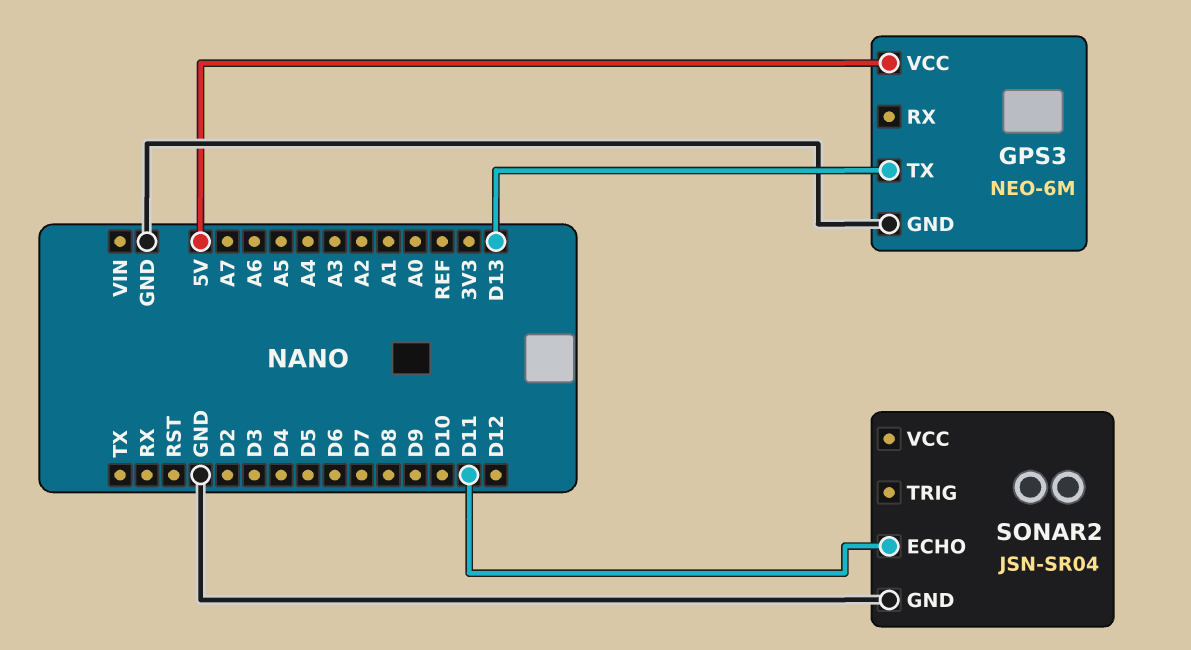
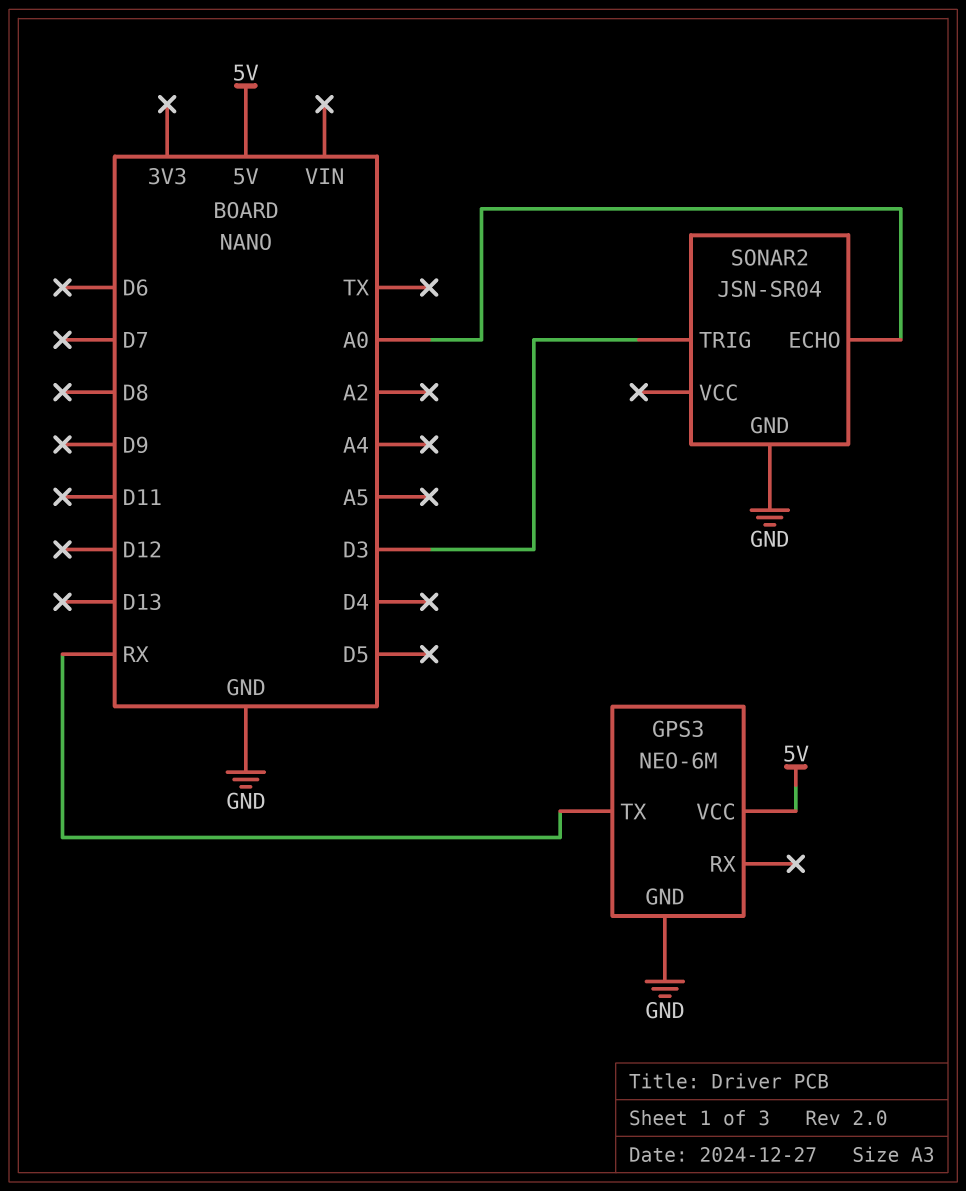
GPS3 pin TX: D13 -> RX
SONAR2 pin ECHO: D11 -> A0
SONAR2 pin TRIG: none -> D3

